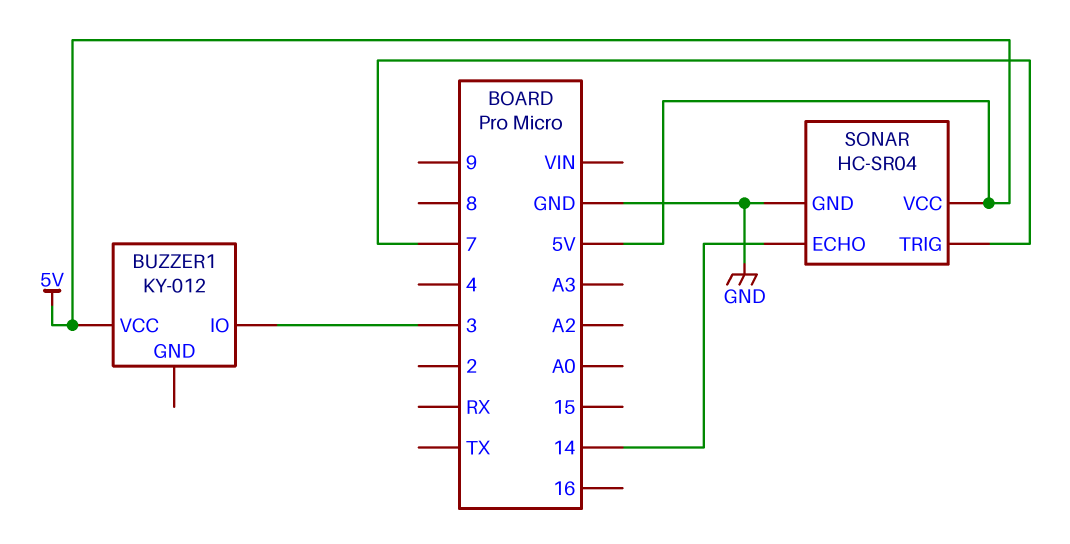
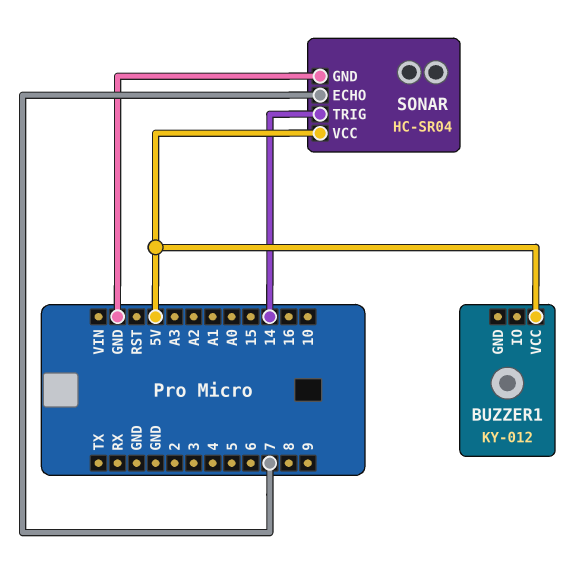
BUZZER1 pin IO: 3 -> none
SONAR pin ECHO: 14 -> 7
SONAR pin TRIG: 7 -> 14

